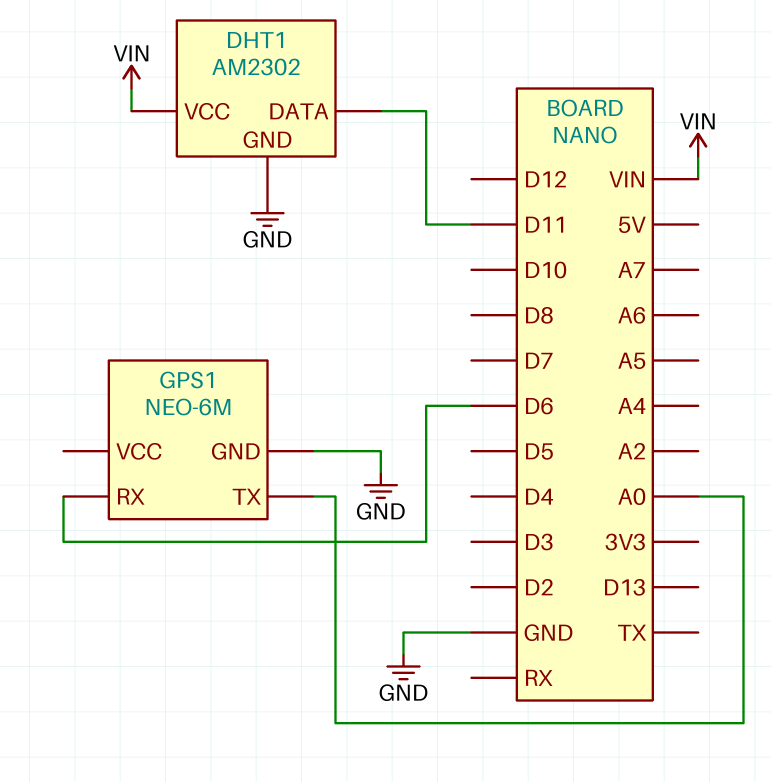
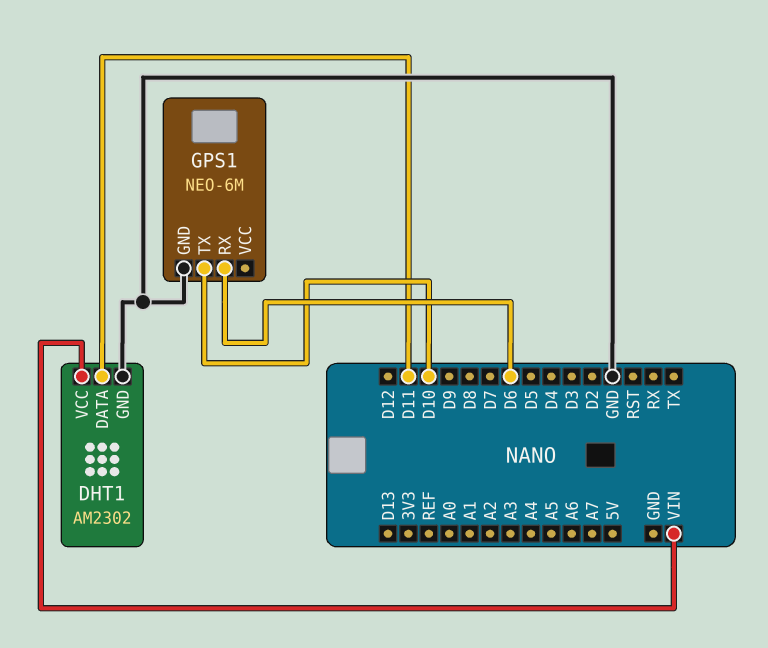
GPS1 pin TX: A0 -> D10

